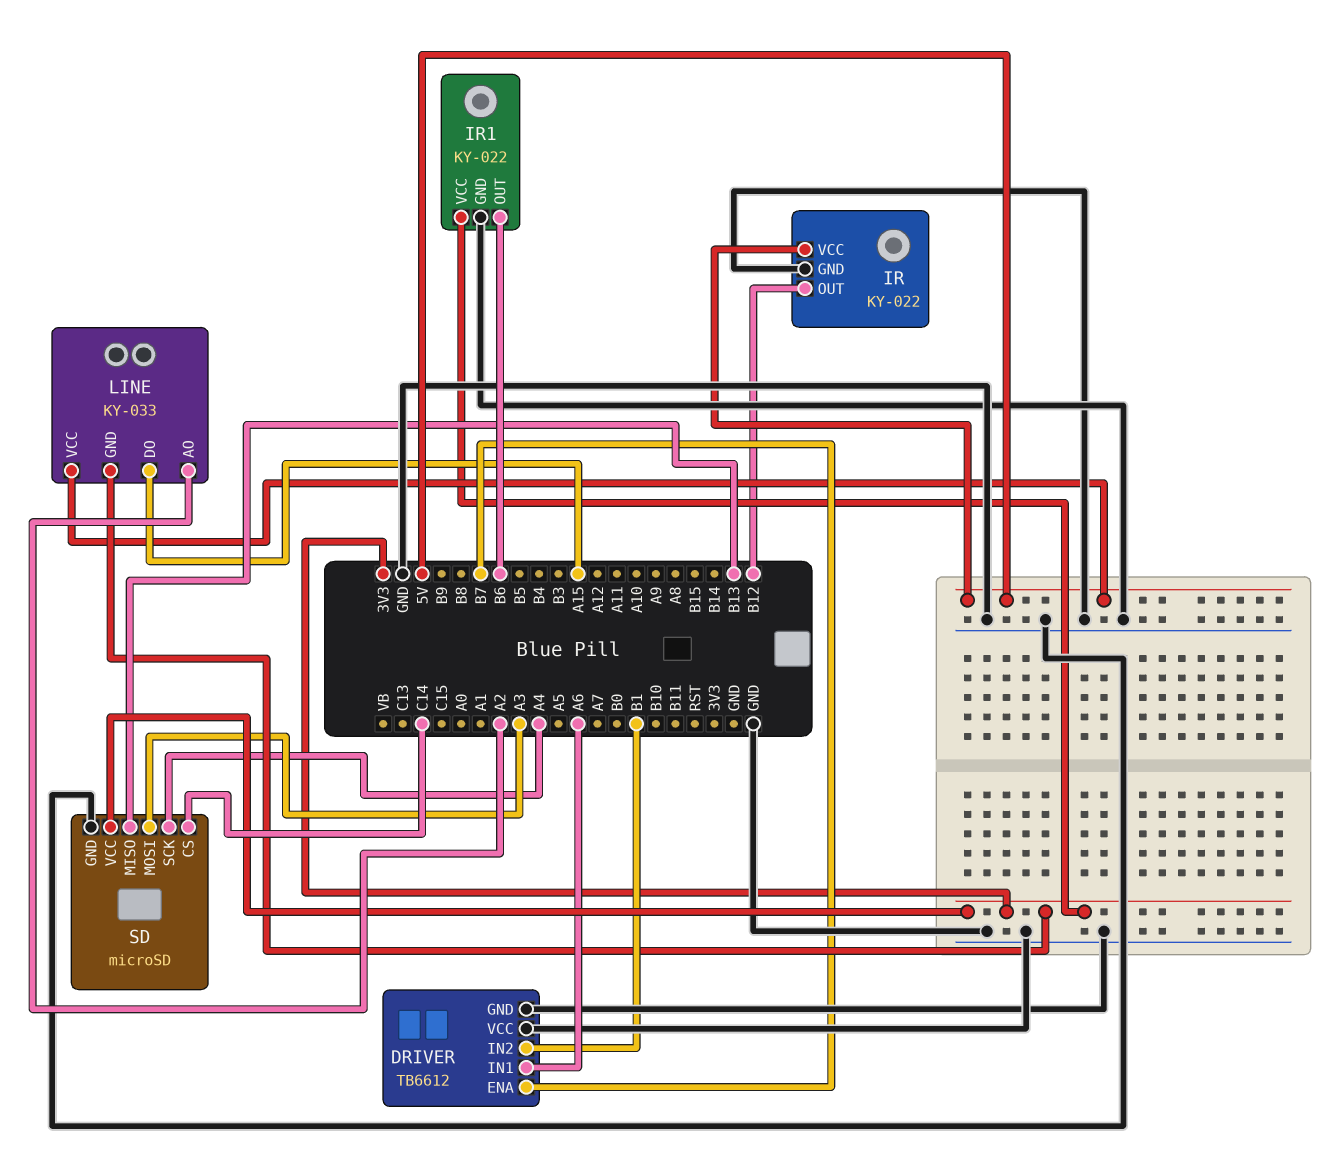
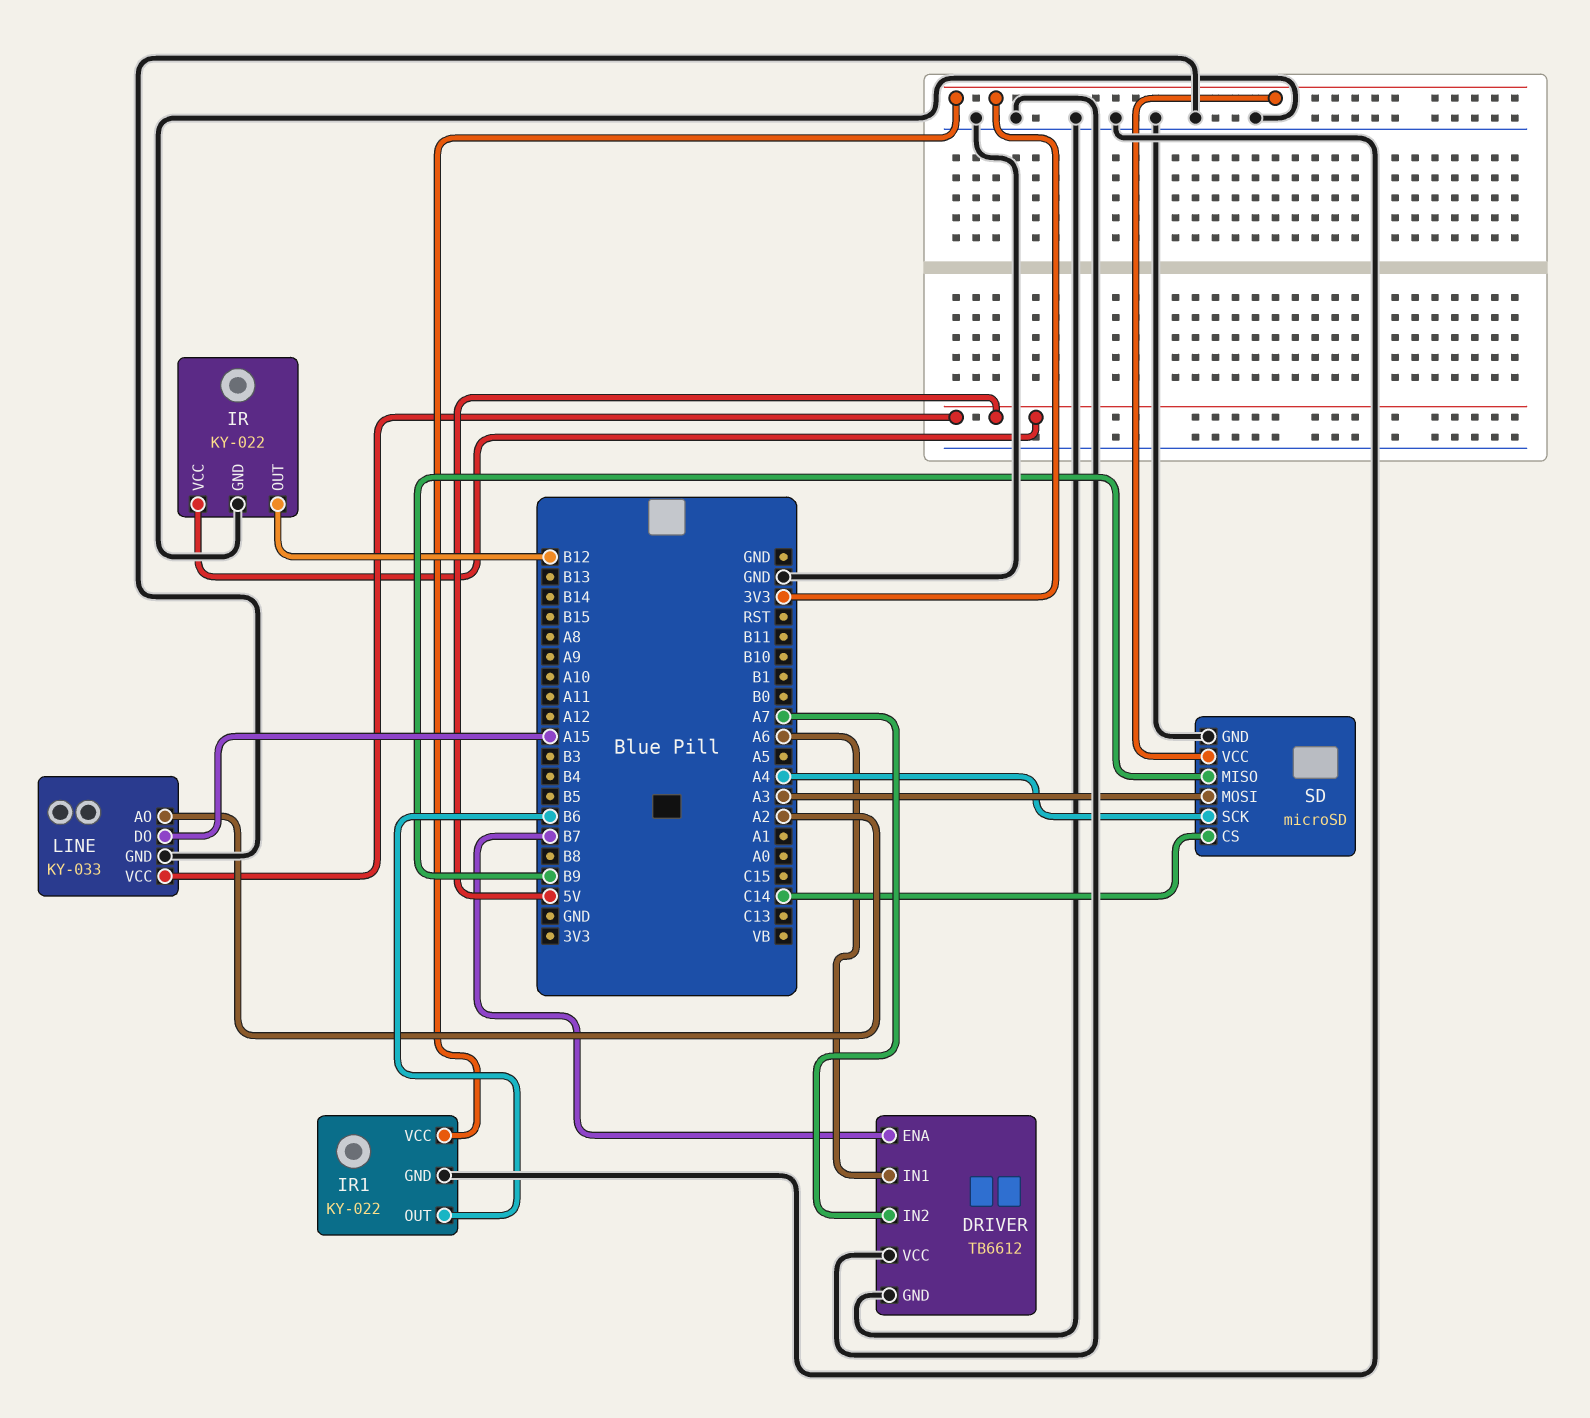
DRIVER pin IN2: B1 -> A7
LINE pin GND: 3V3 -> GND
SD pin MISO: B13 -> B9

